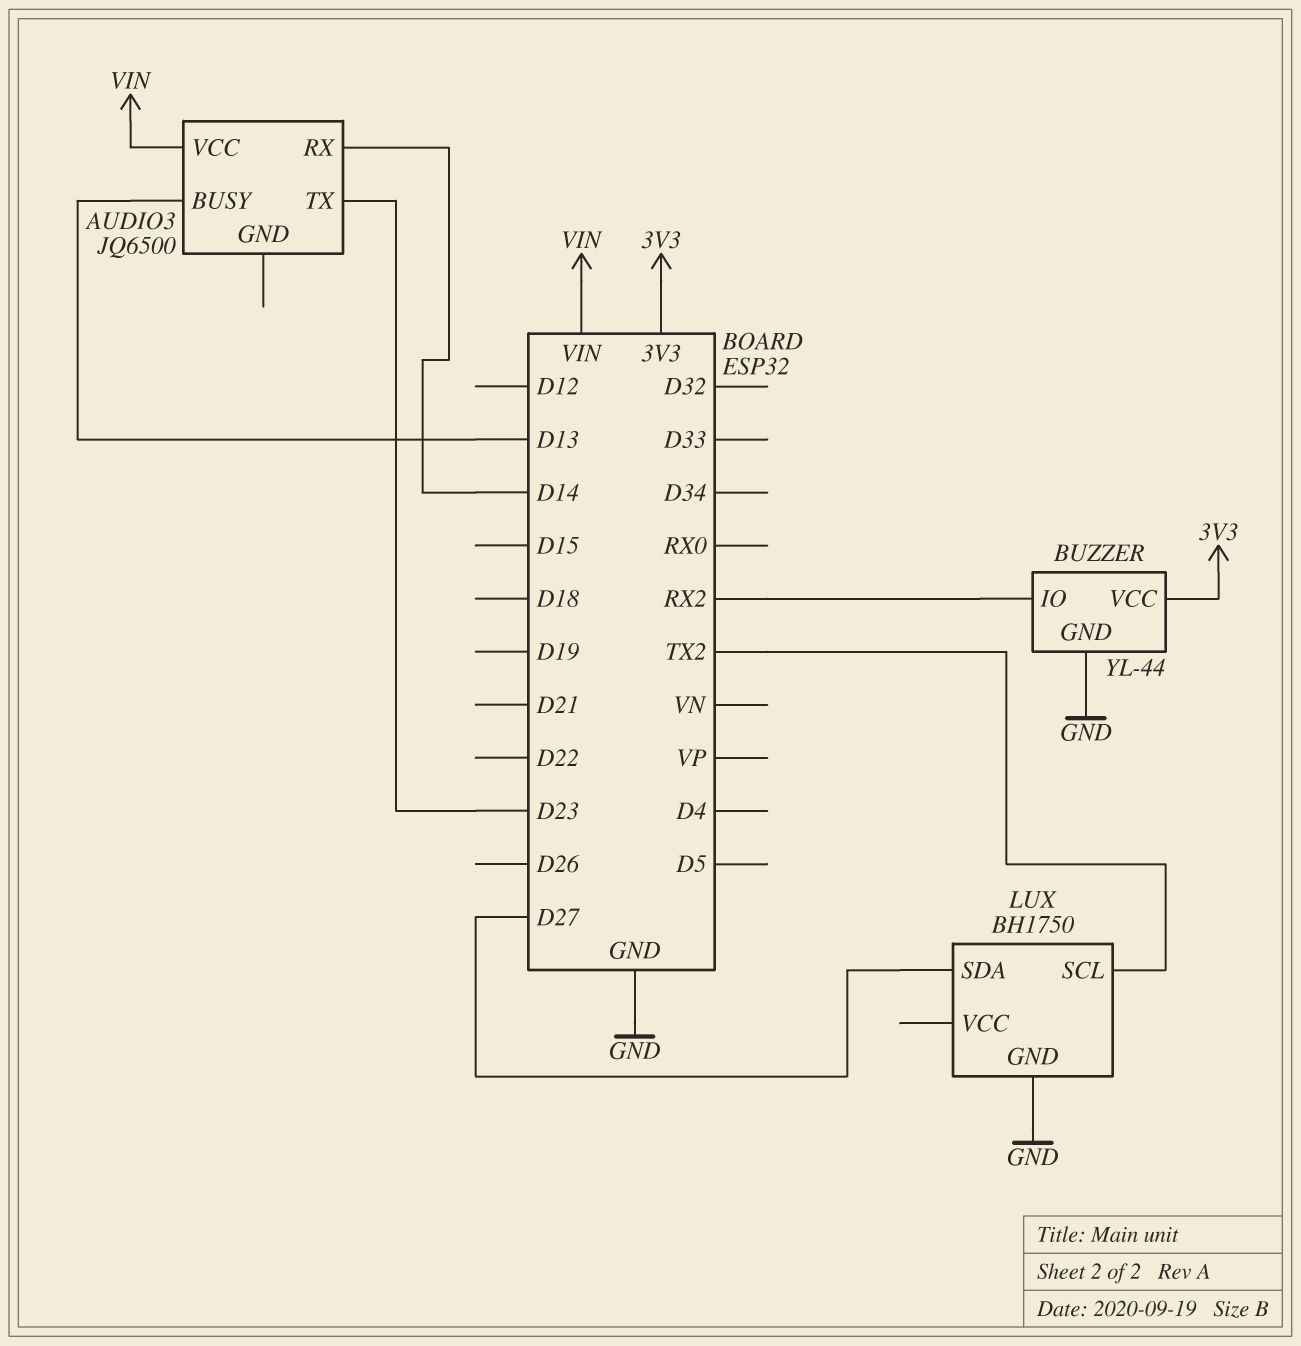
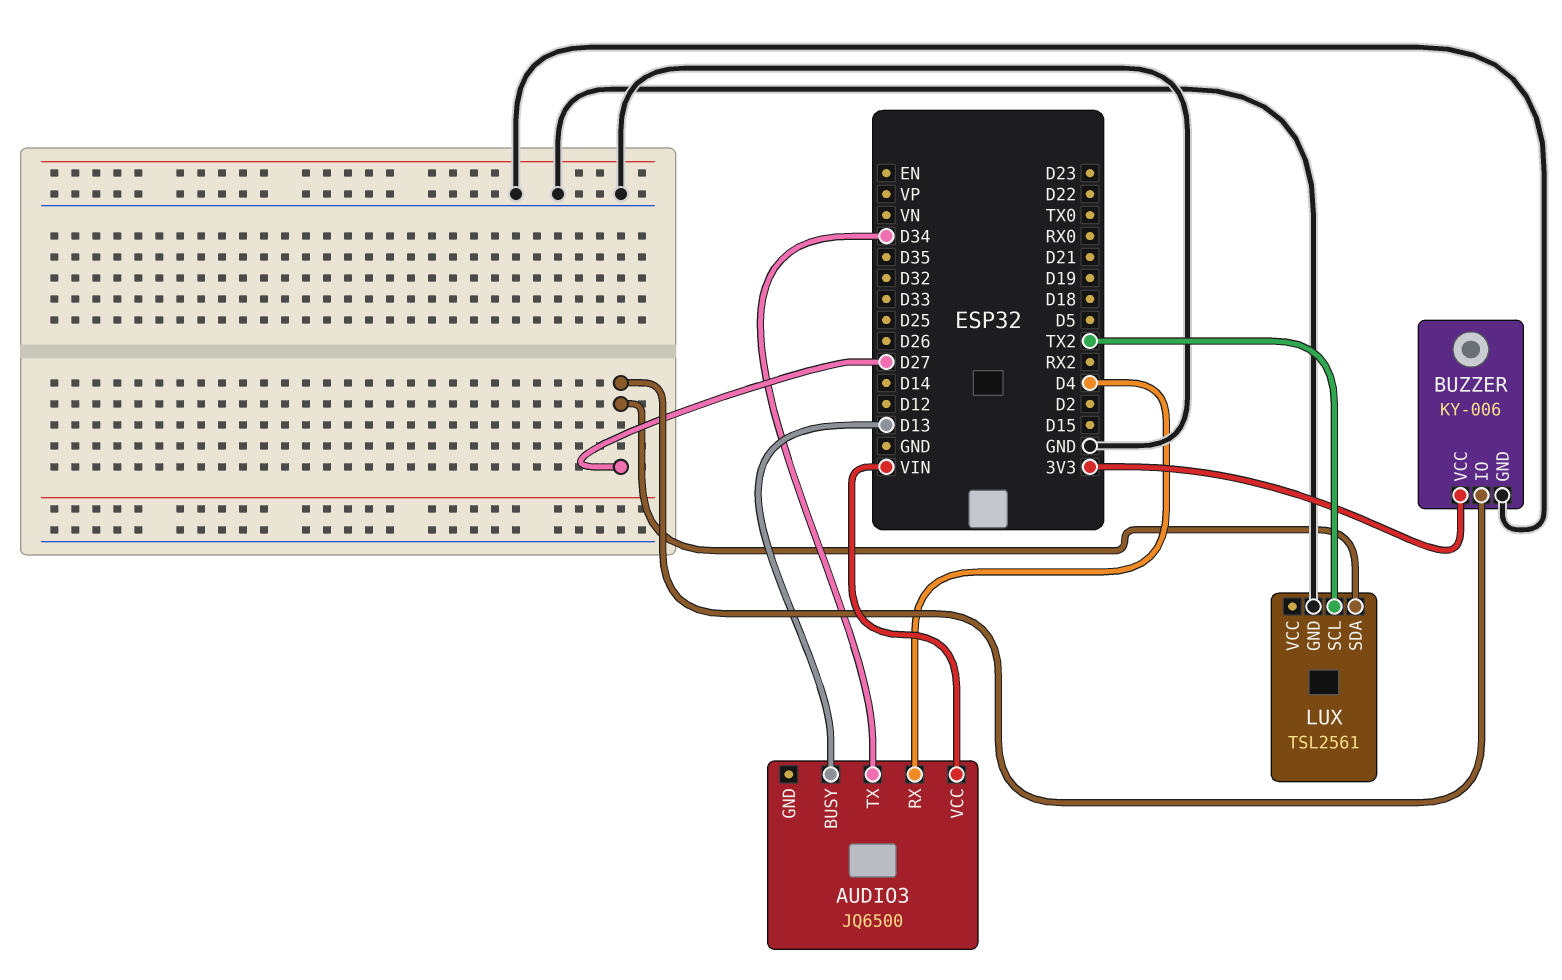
AUDIO3 pin RX: D14 -> D4
AUDIO3 pin TX: D23 -> D34
BUZZER: YL-44 -> KY-006
BUZZER pin IO: RX2 -> D27
LUX: BH1750 -> TSL2561

